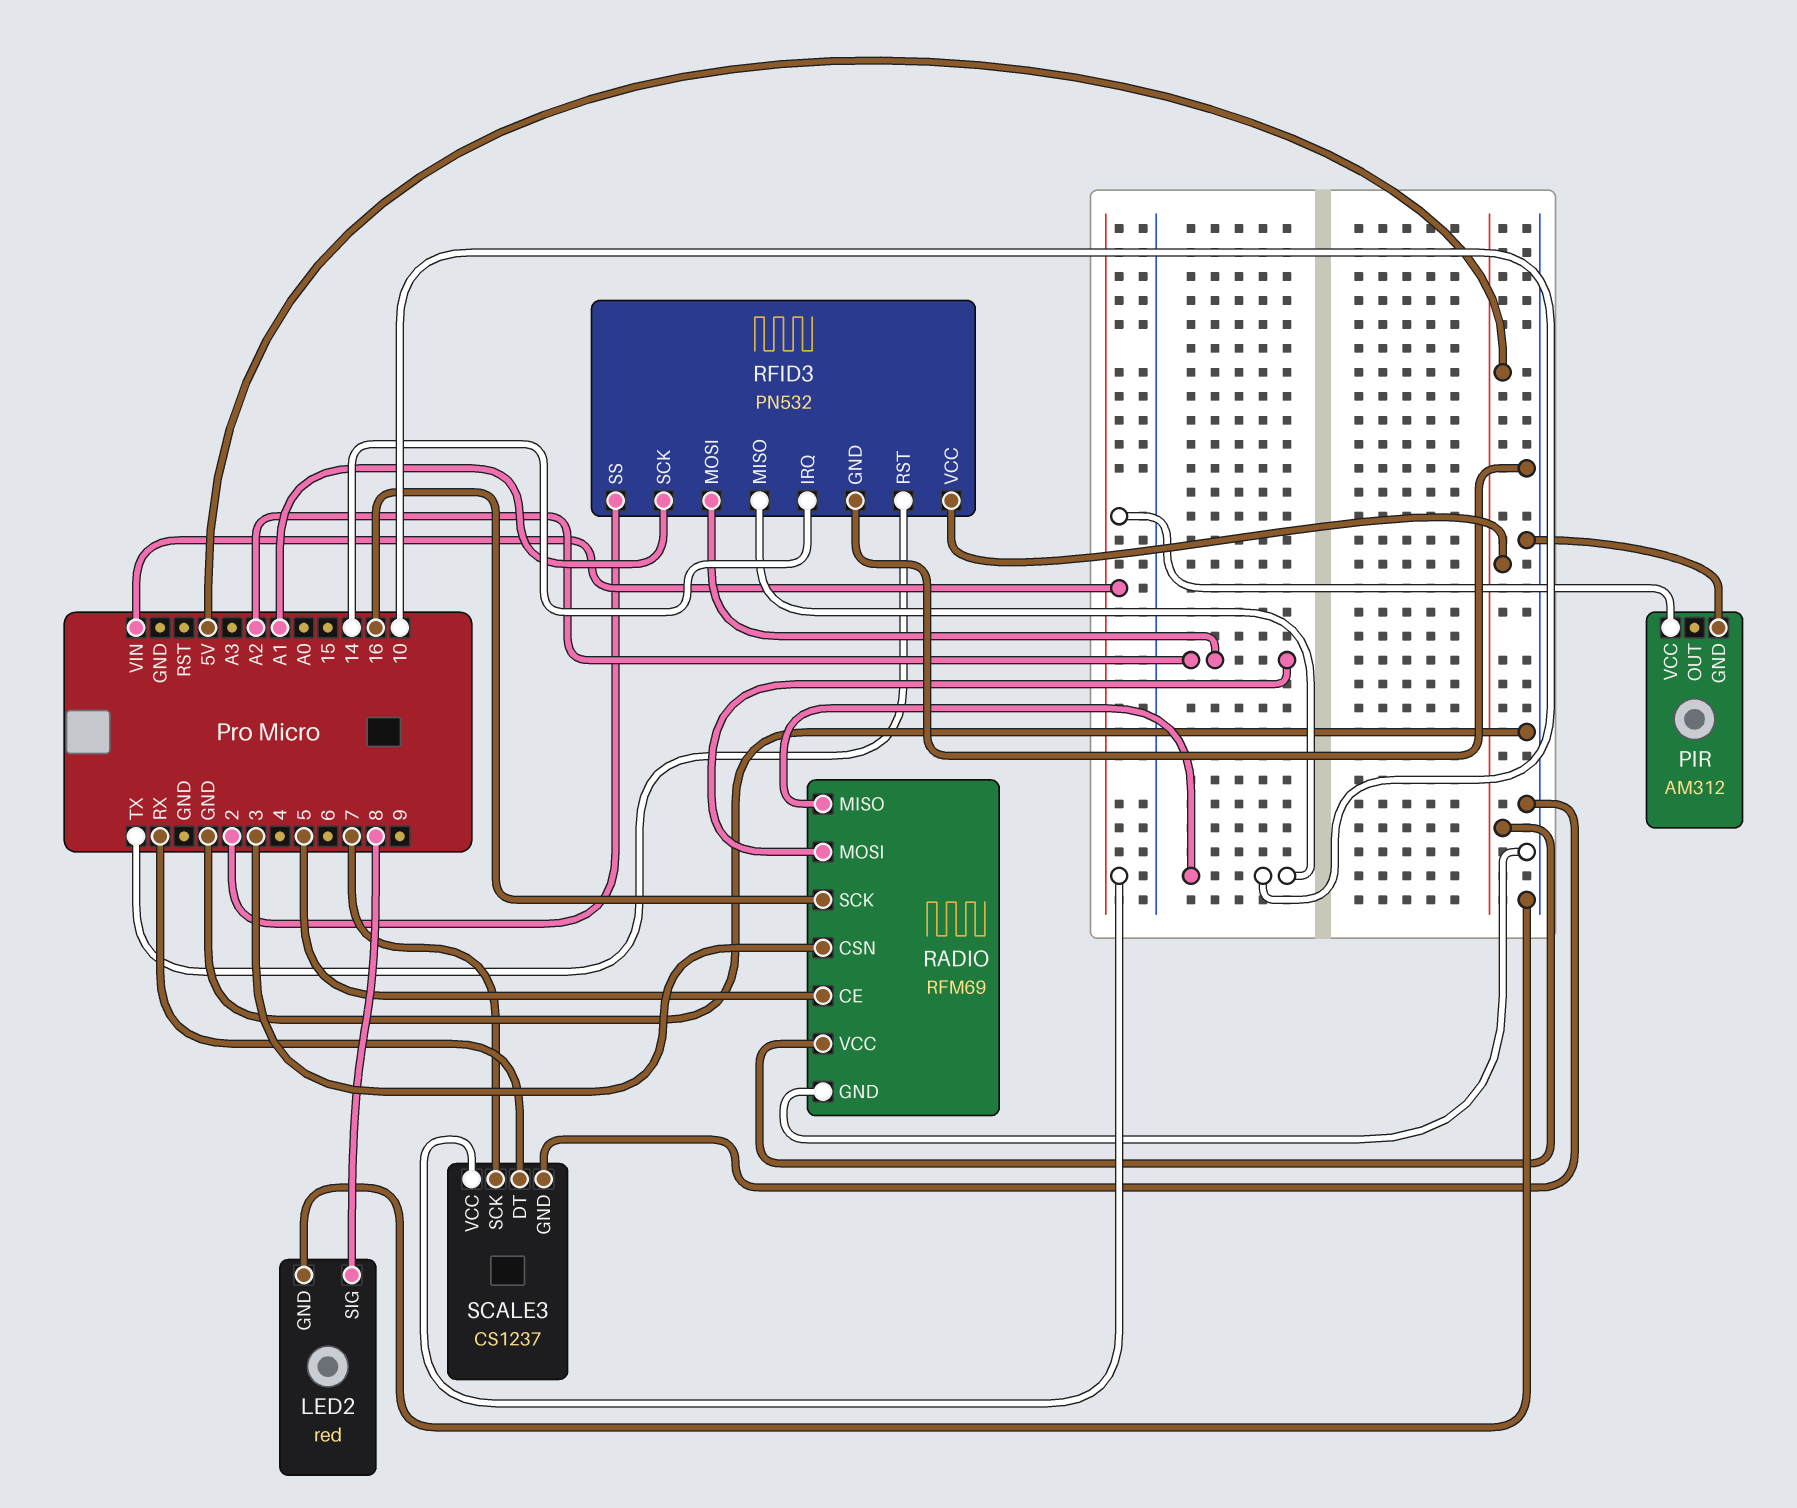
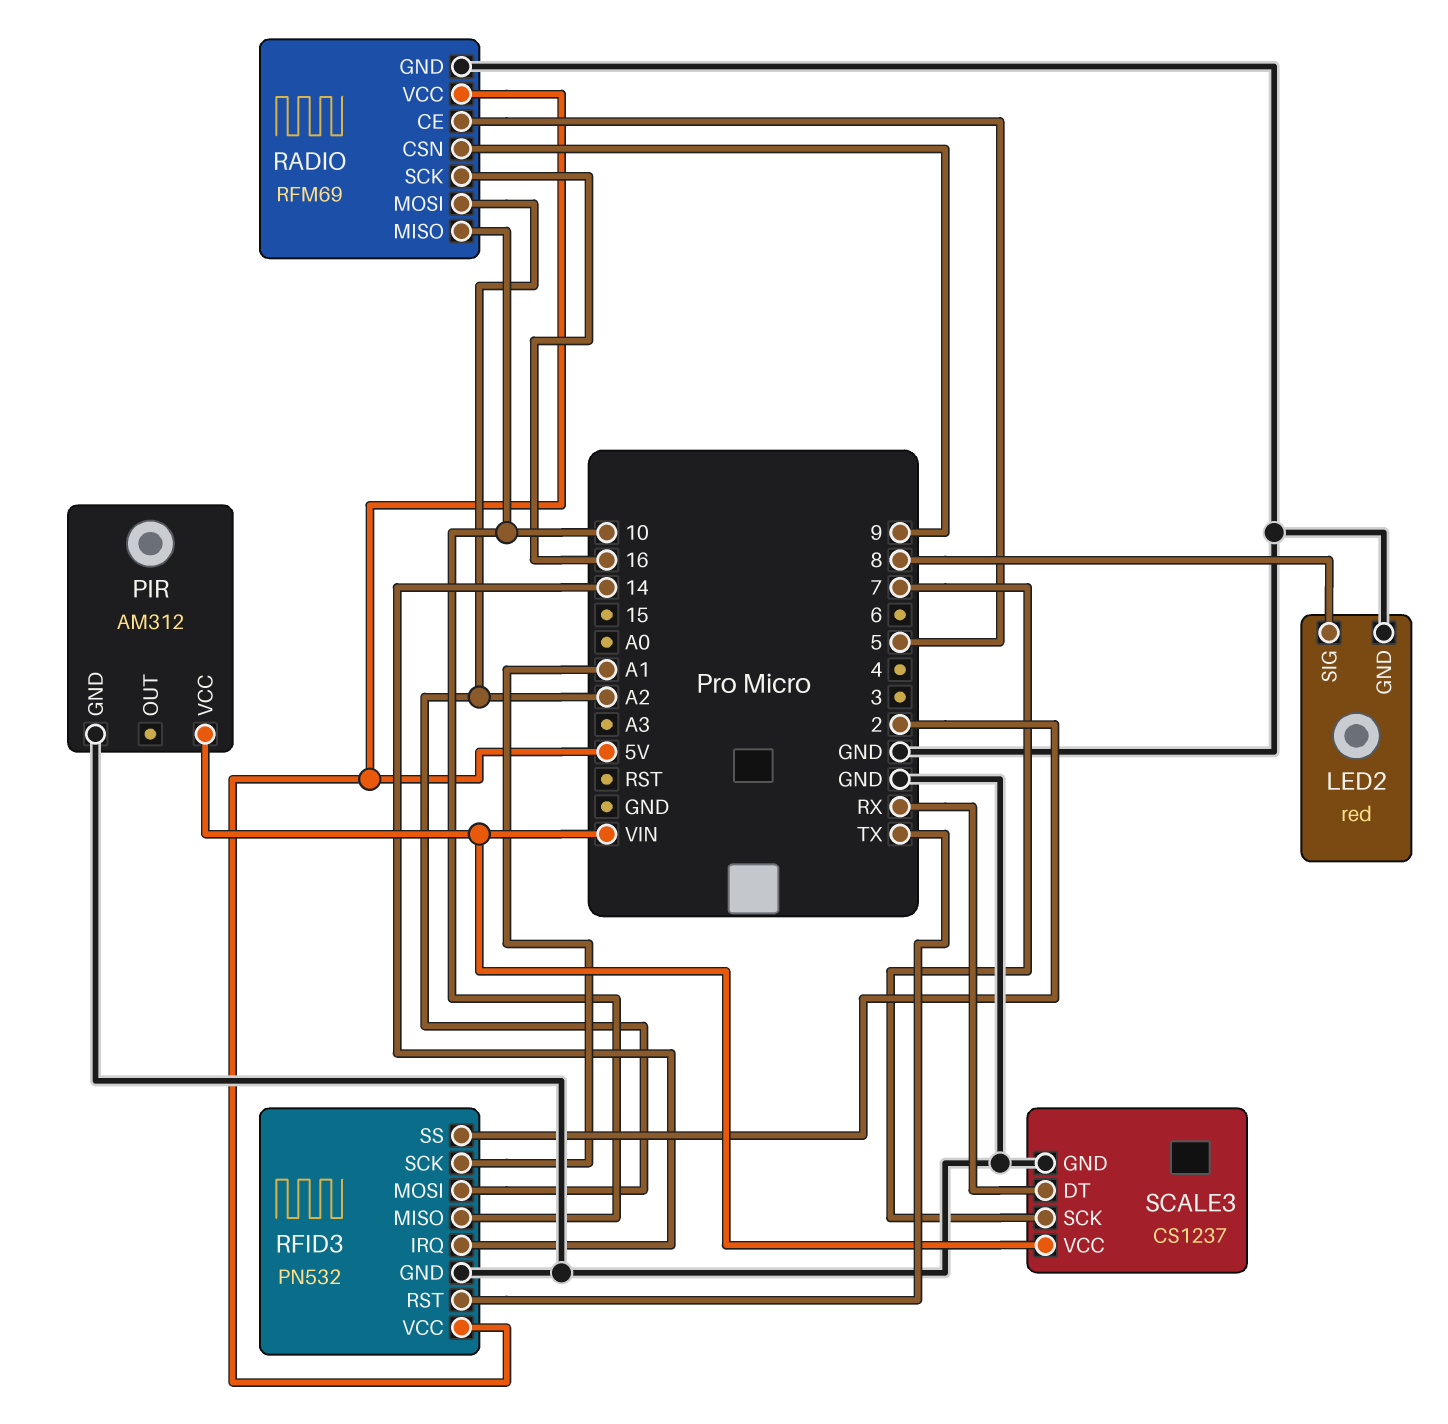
RADIO pin CSN: 3 -> 9

